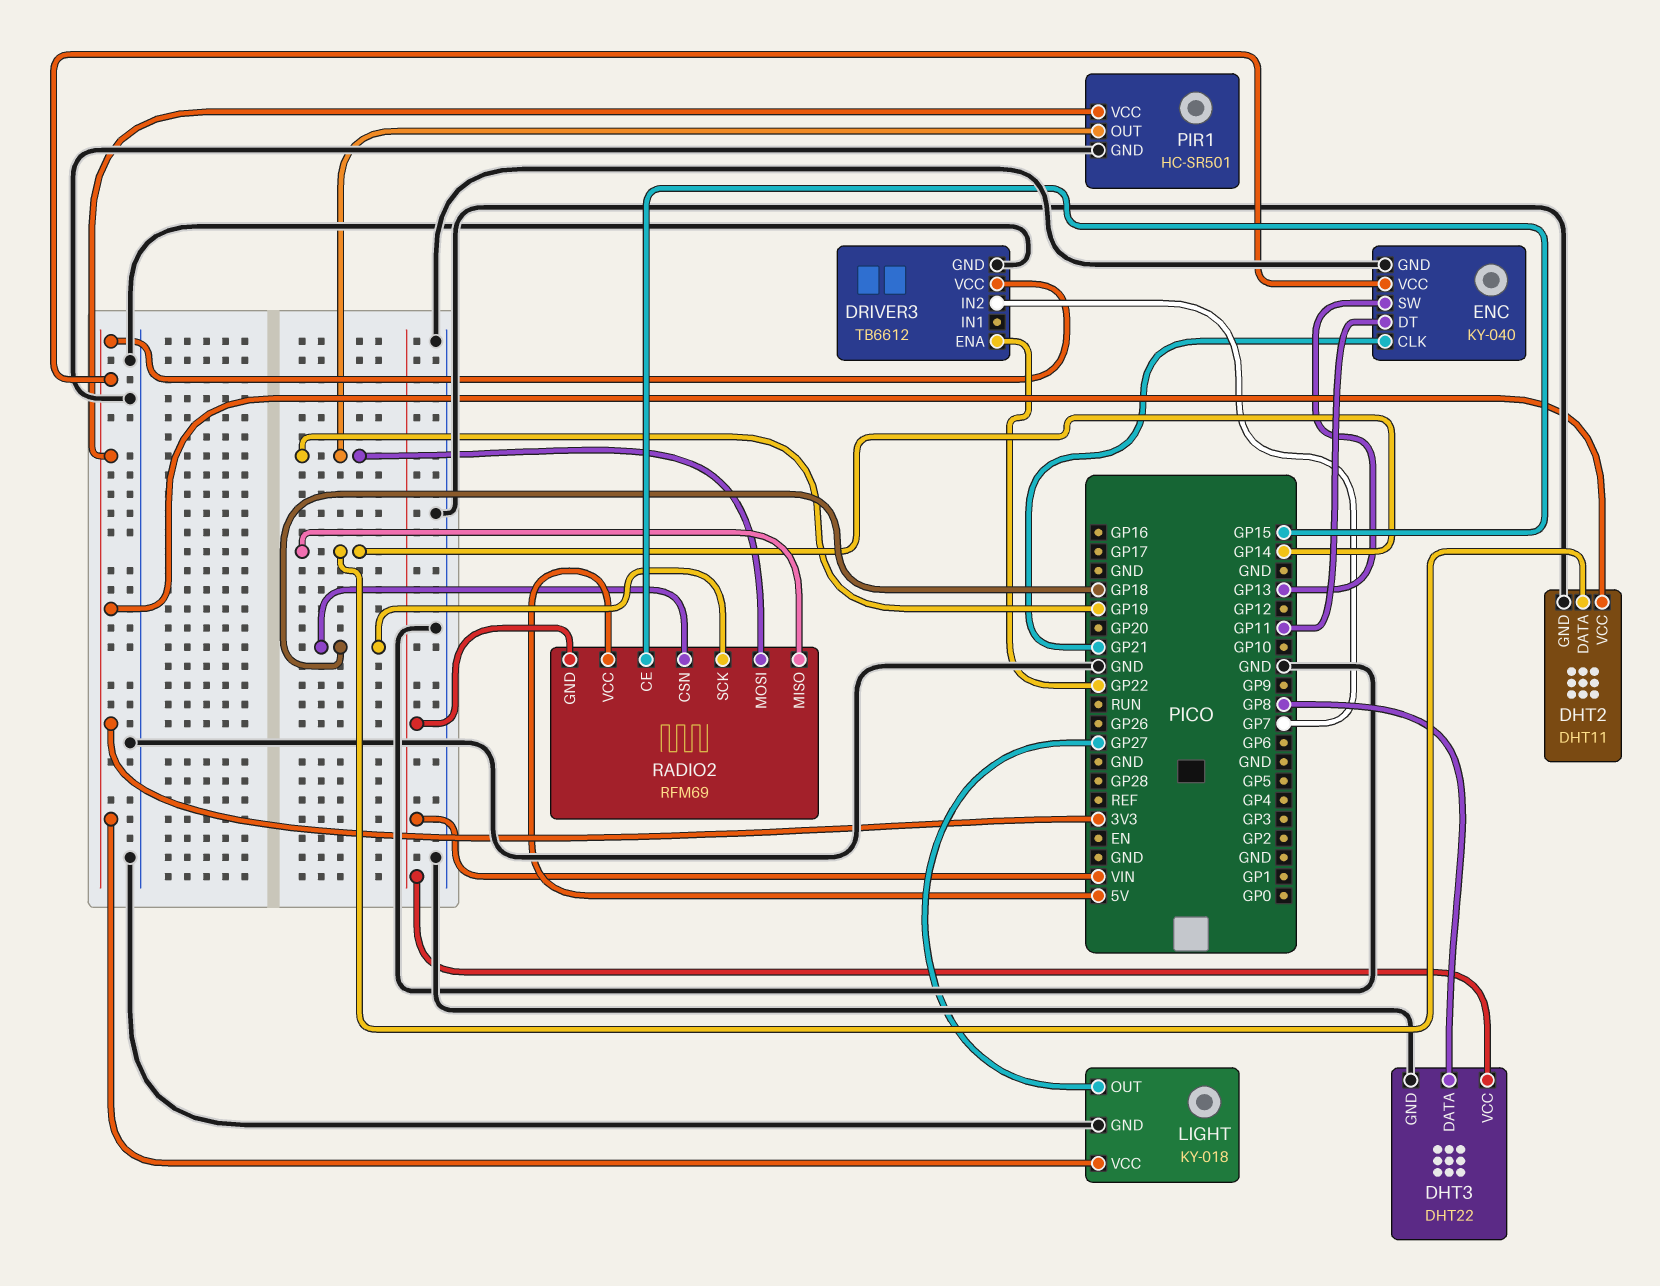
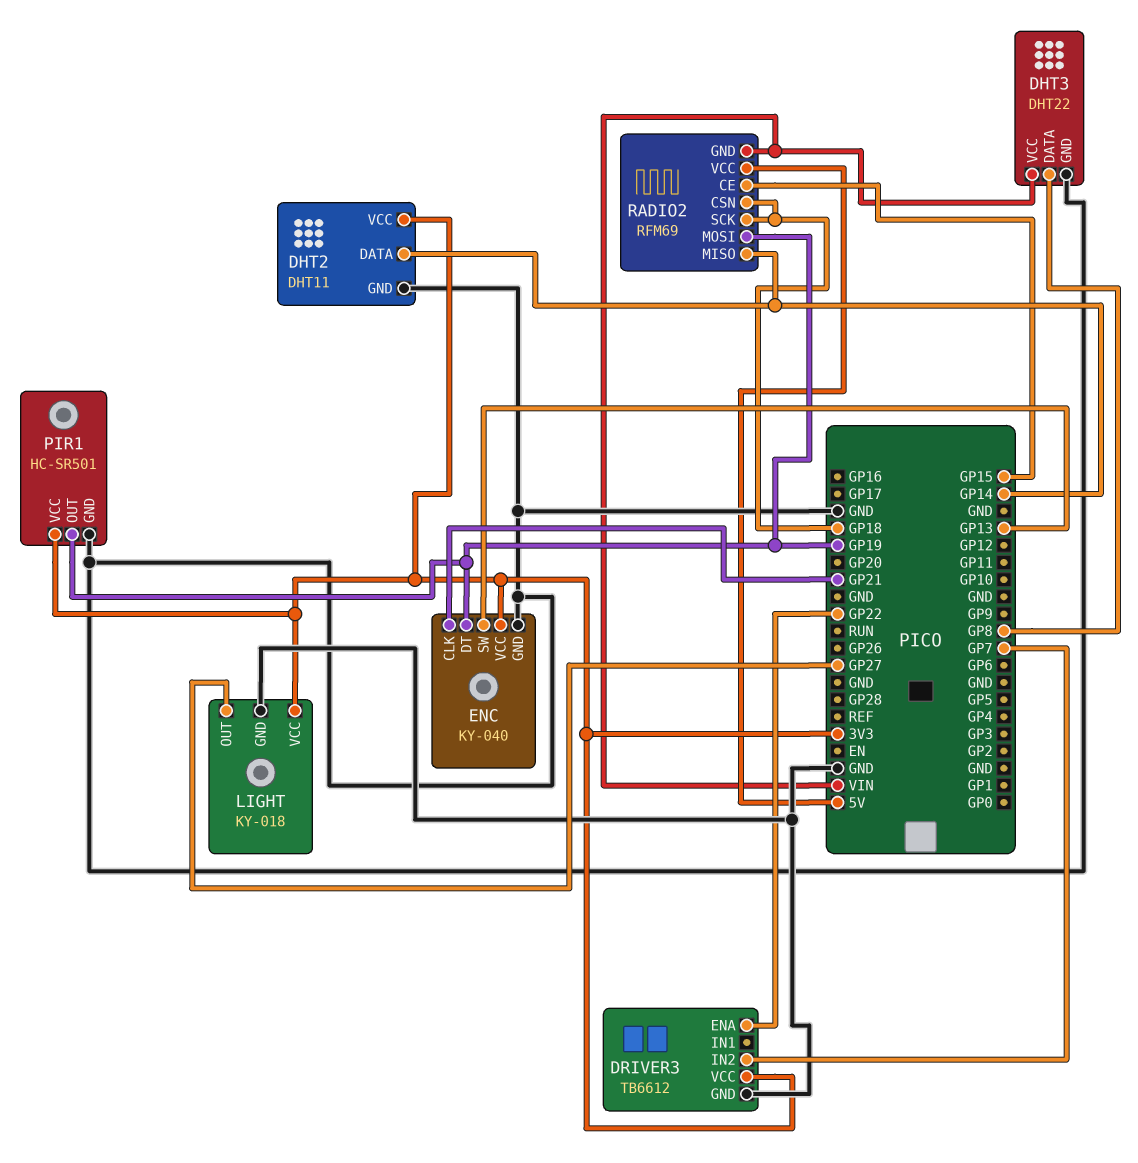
ENC pin DT: GP11 -> GP19

